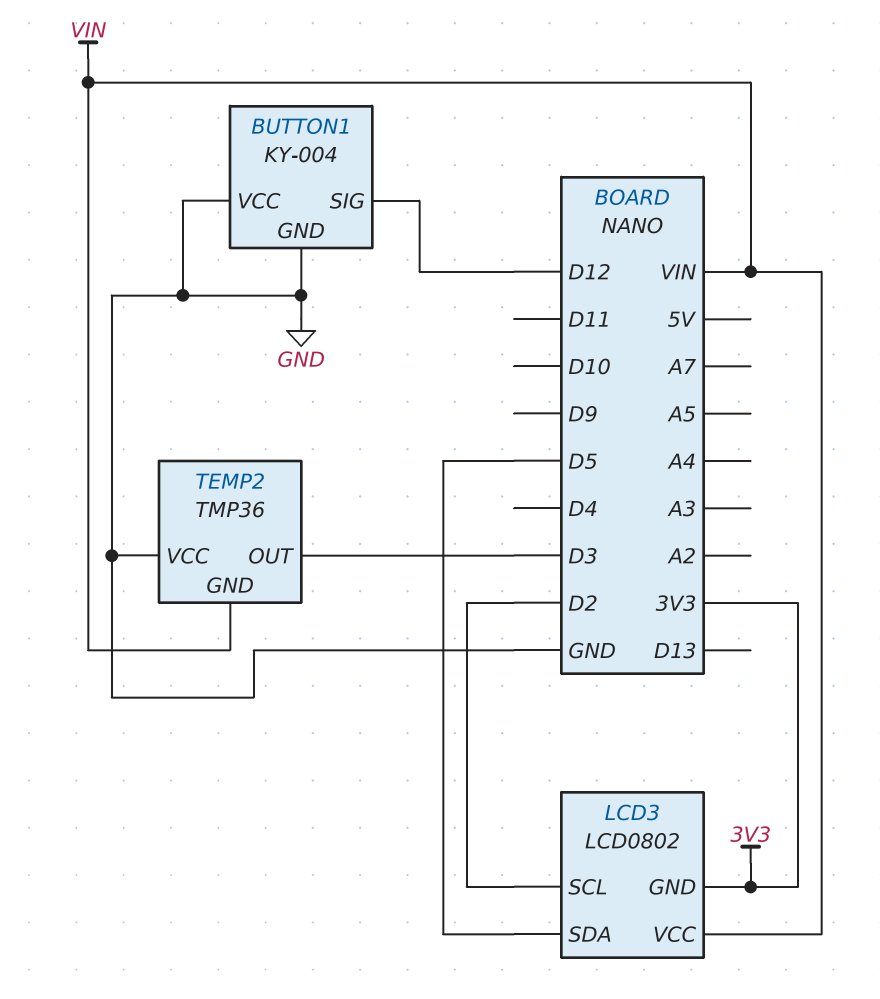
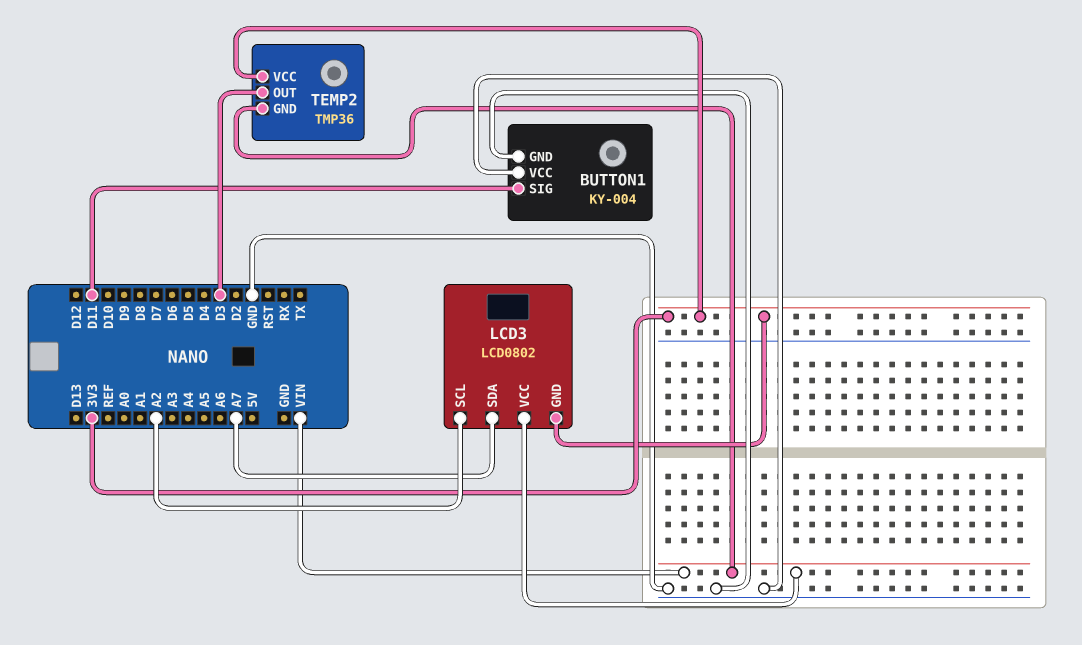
BUTTON1 pin SIG: D12 -> D11
LCD3 pin SCL: D2 -> A2
LCD3 pin SDA: D5 -> A7
TEMP2 pin VCC: GND -> 3V3

